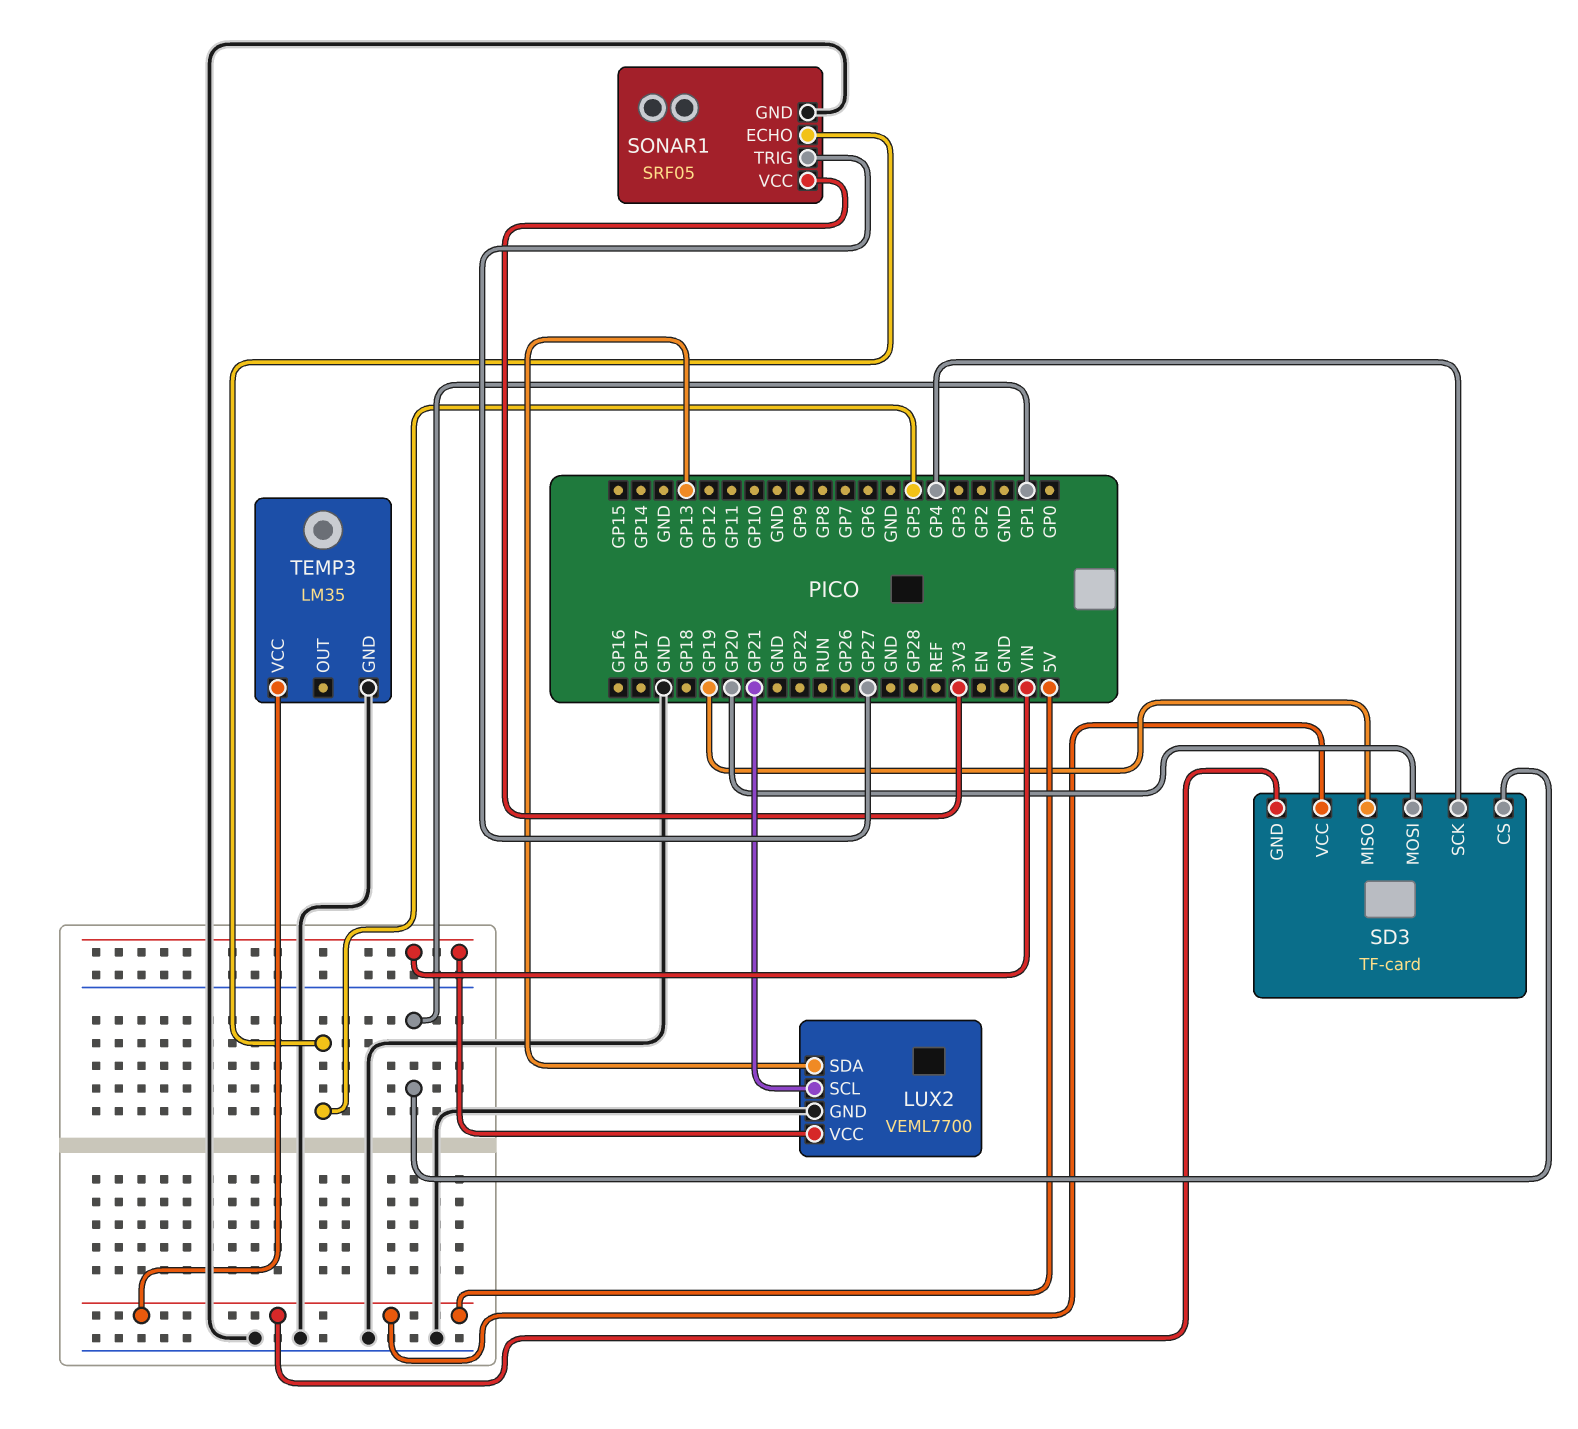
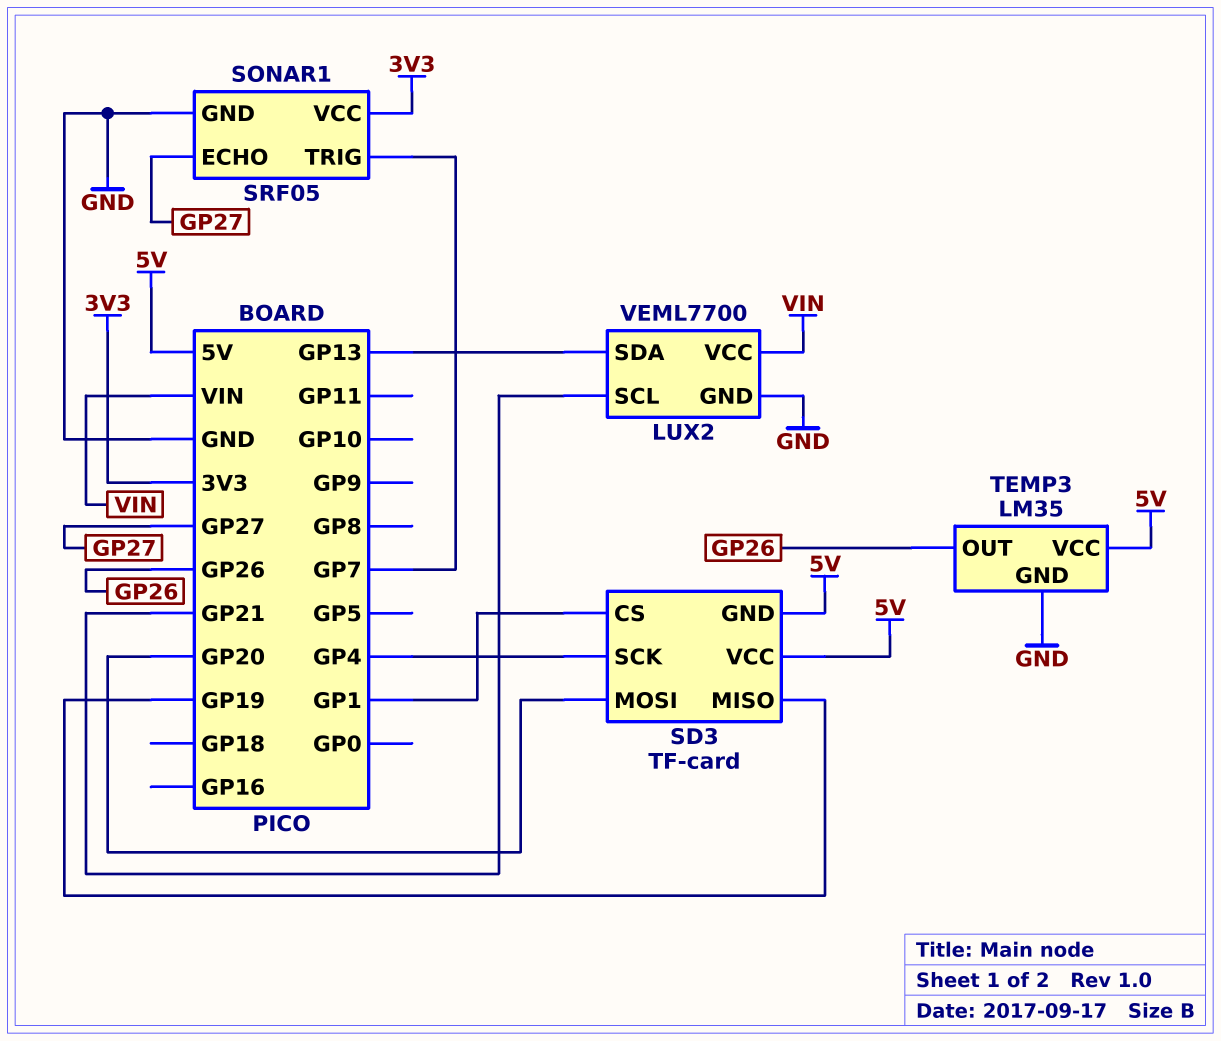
SONAR1 pin ECHO: GP5 -> GP27
SONAR1 pin TRIG: GP27 -> GP7
TEMP3 pin OUT: none -> GP26

